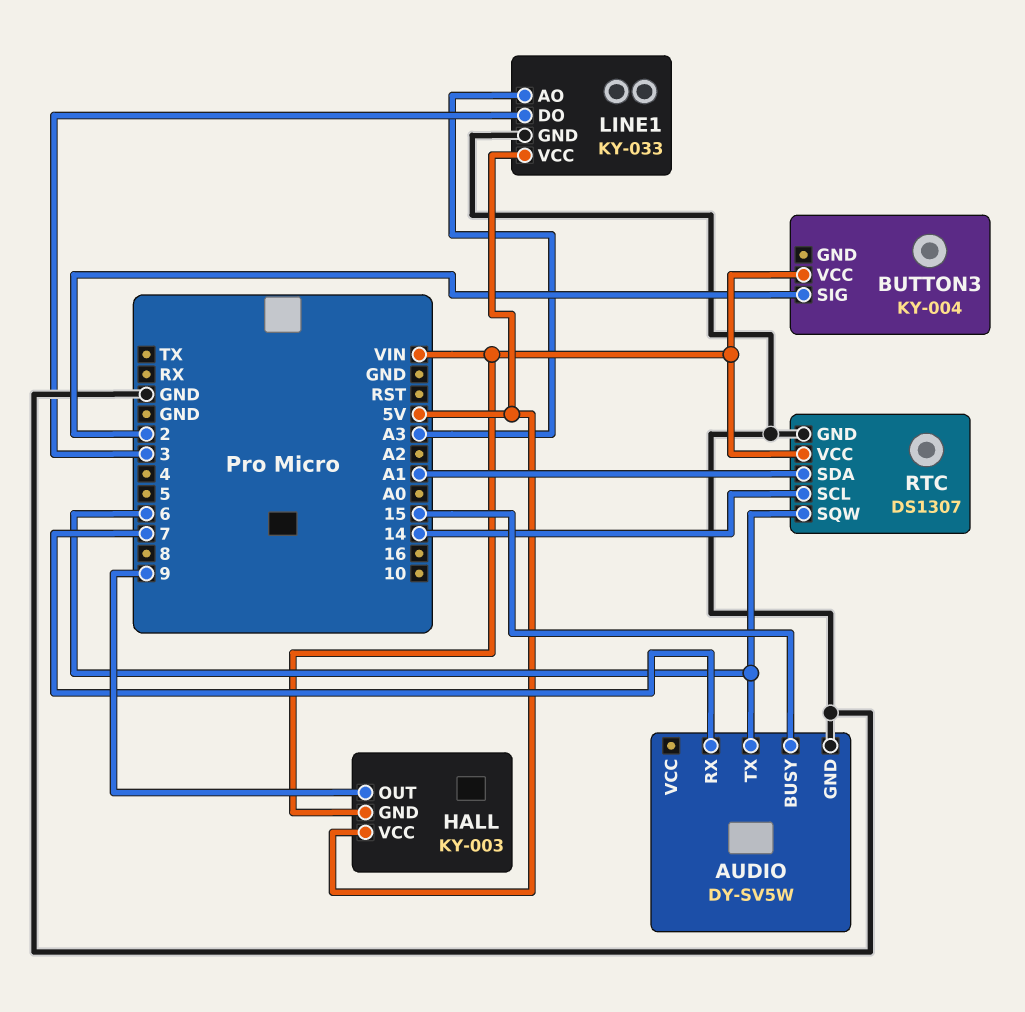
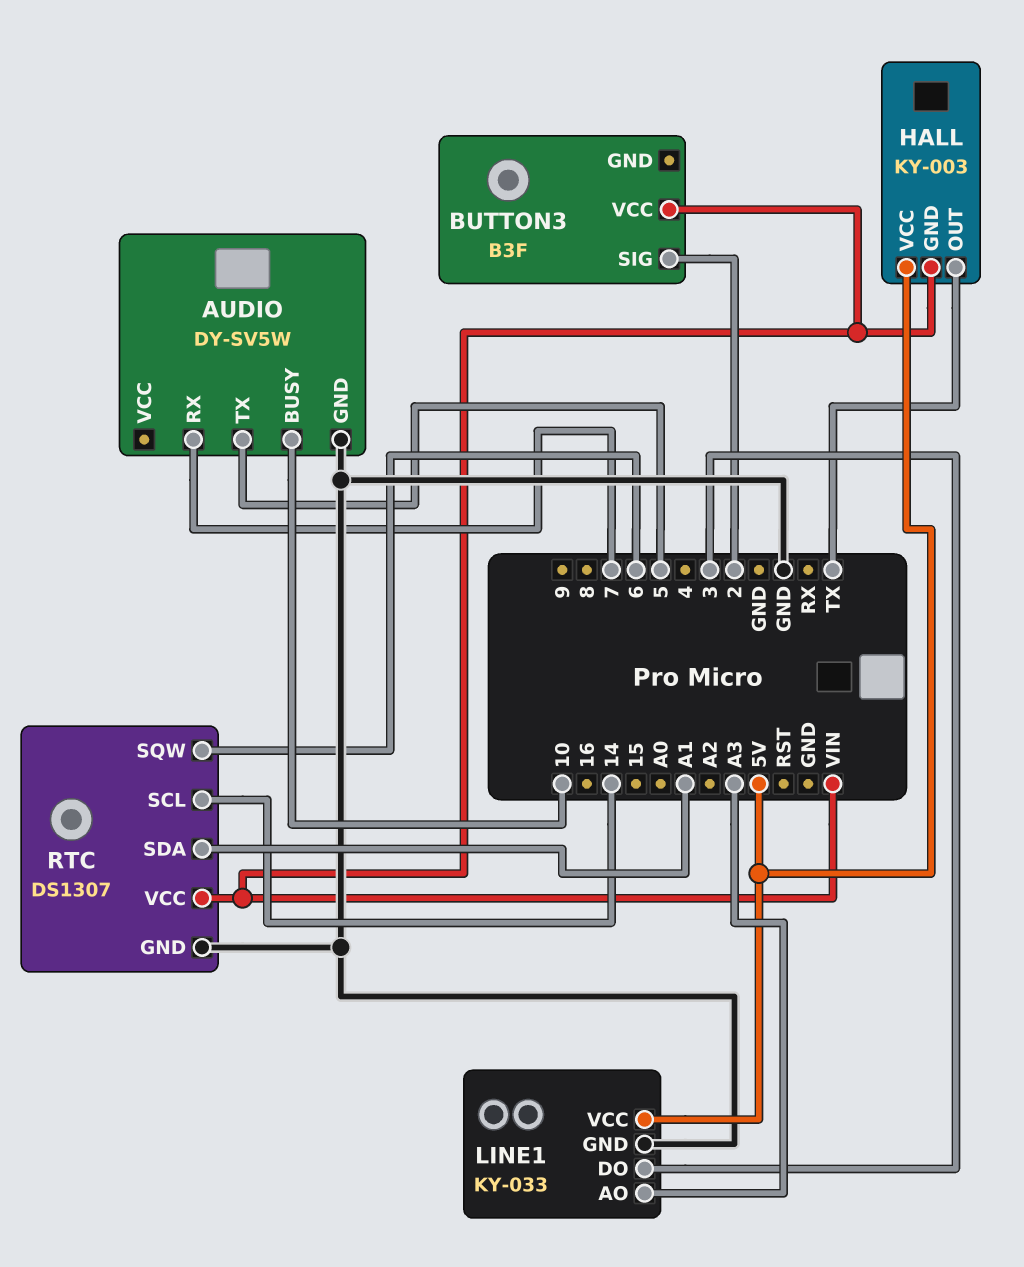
AUDIO pin BUSY: 15 -> 10
AUDIO pin TX: 6 -> 5
BUTTON3: KY-004 -> B3F
HALL pin OUT: 9 -> TX

